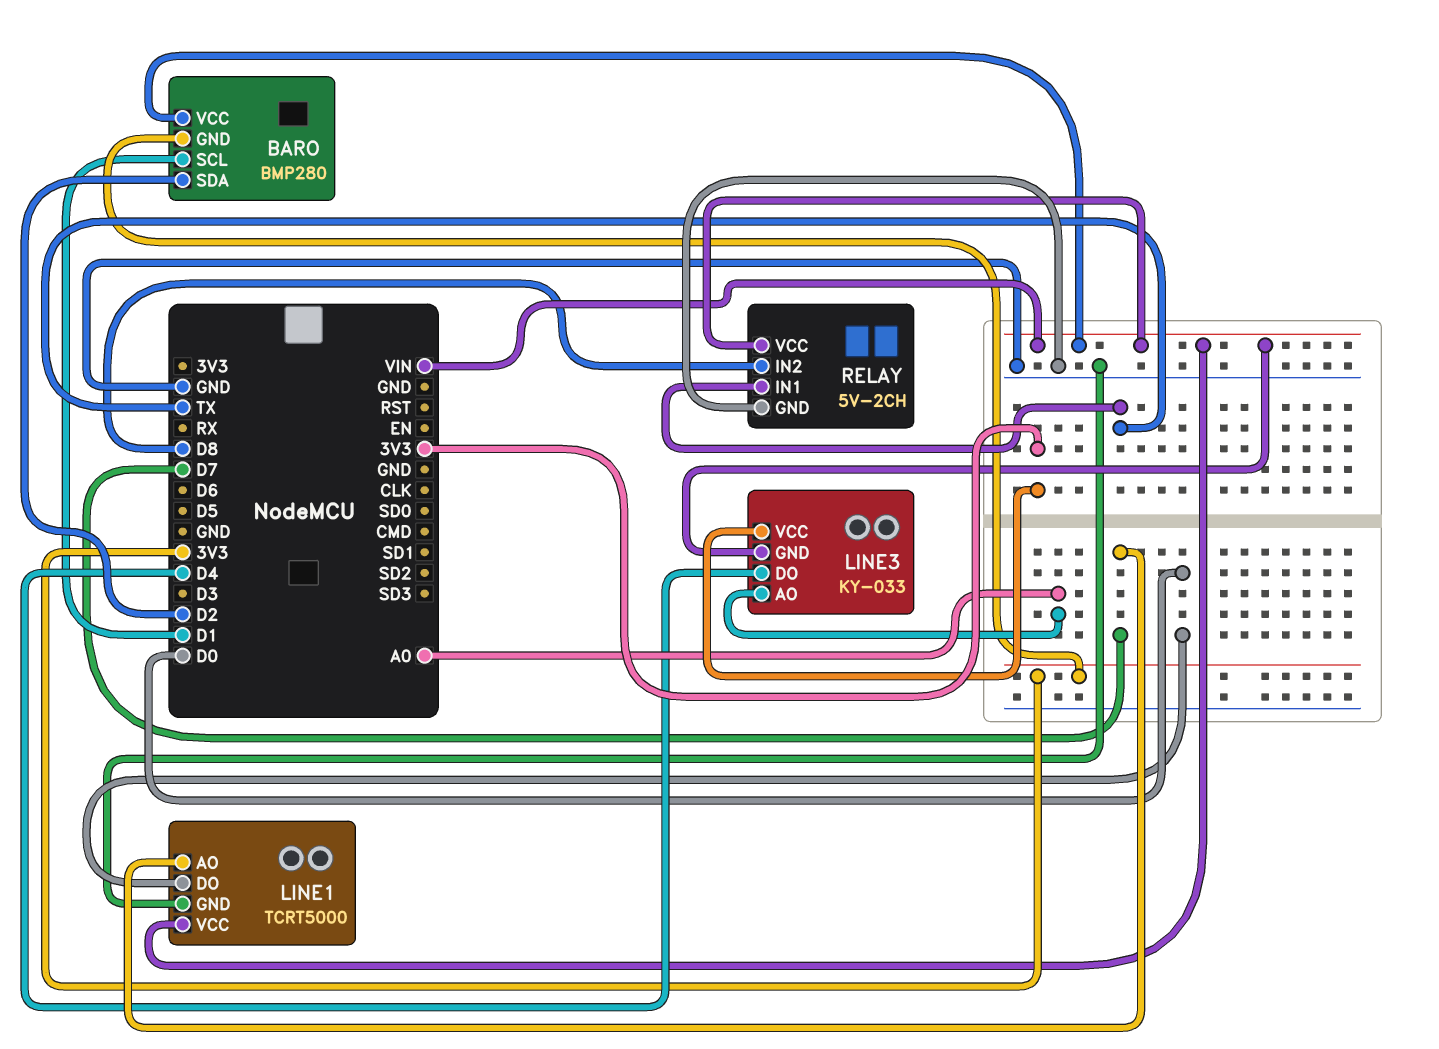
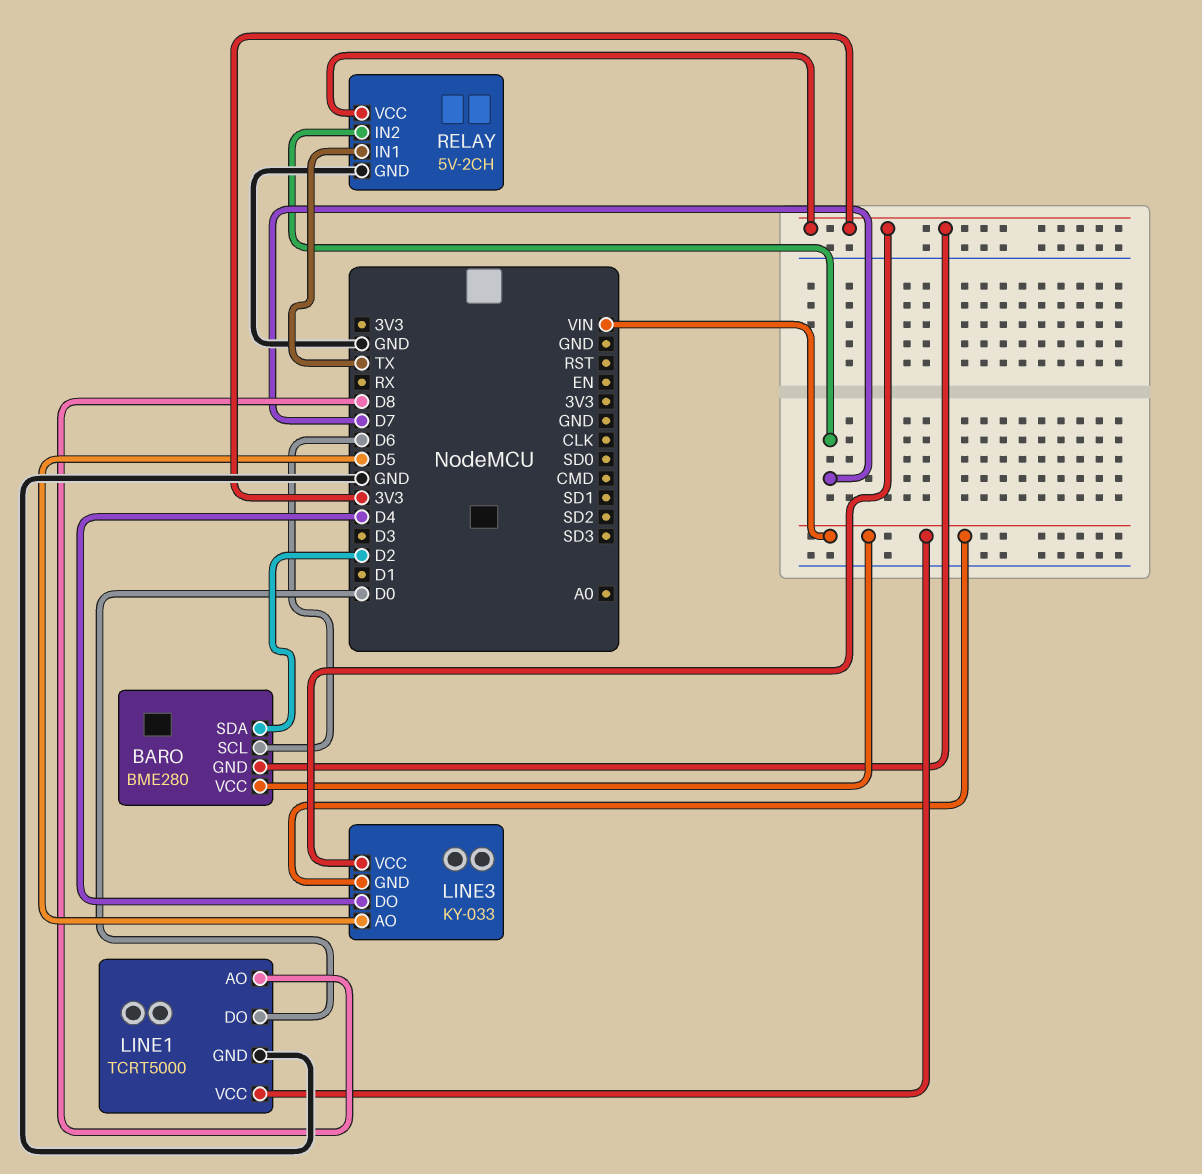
BARO: BMP280 -> BME280
BARO pin SCL: D1 -> D6
LINE1 pin AO: D7 -> D8
LINE3 pin AO: A0 -> D5
RELAY pin IN2: D8 -> D7
RELAY pin VCC: VIN -> 3V3

